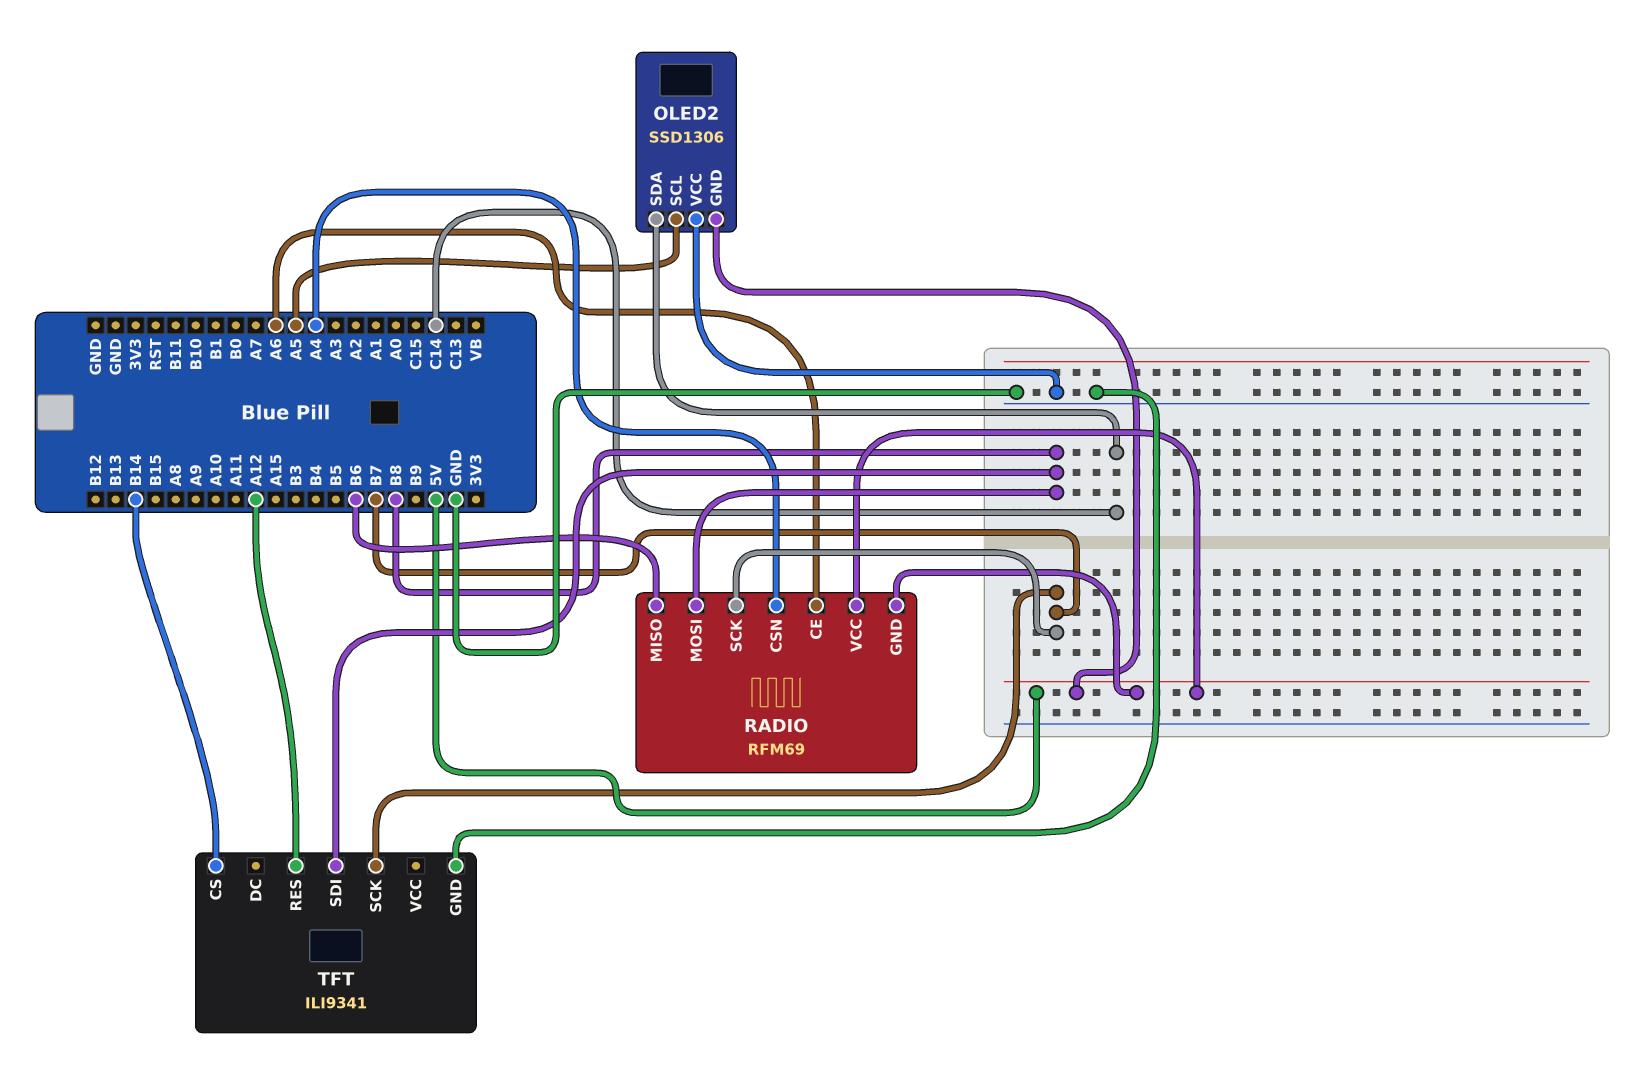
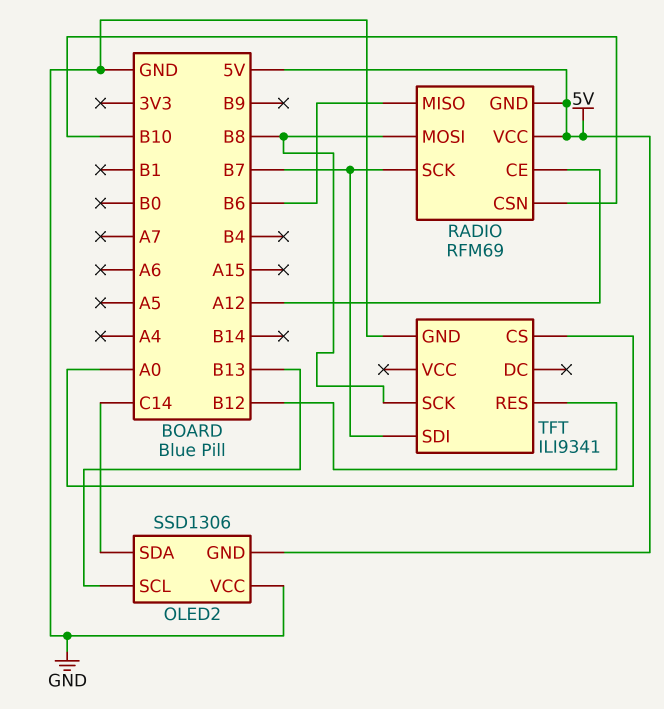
OLED2 pin SCL: A5 -> B13
RADIO pin CE: A6 -> A12
RADIO pin CSN: A4 -> B10
TFT pin CS: B14 -> A0
TFT pin RES: A12 -> B12
TFT pin SCK: B7 -> B8
TFT pin SDI: B8 -> B7

